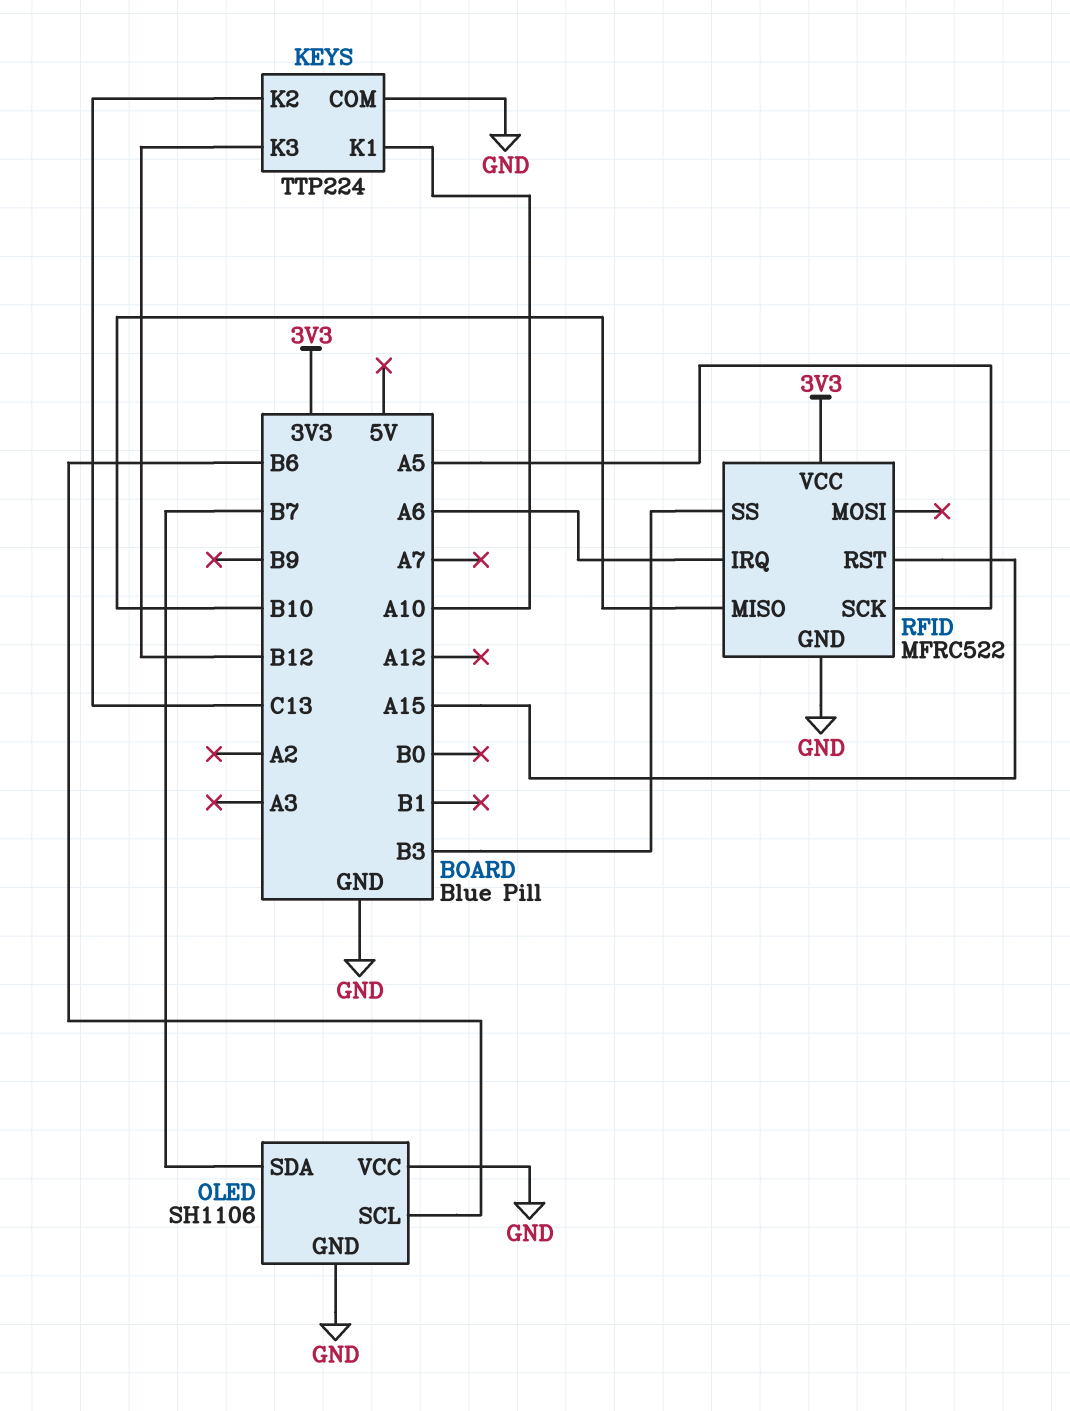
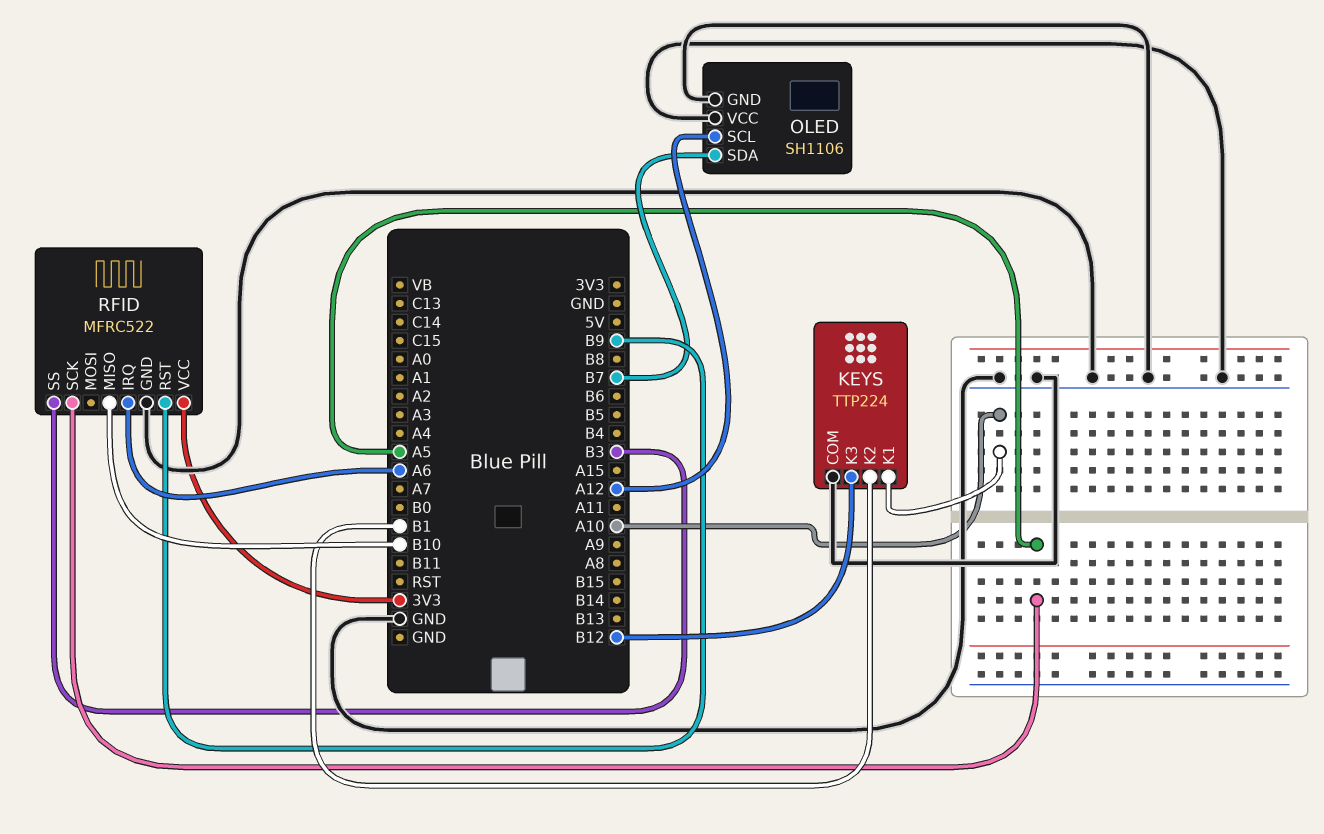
KEYS pin K2: C13 -> B1
OLED pin SCL: B6 -> A12
RFID pin RST: A15 -> B9

